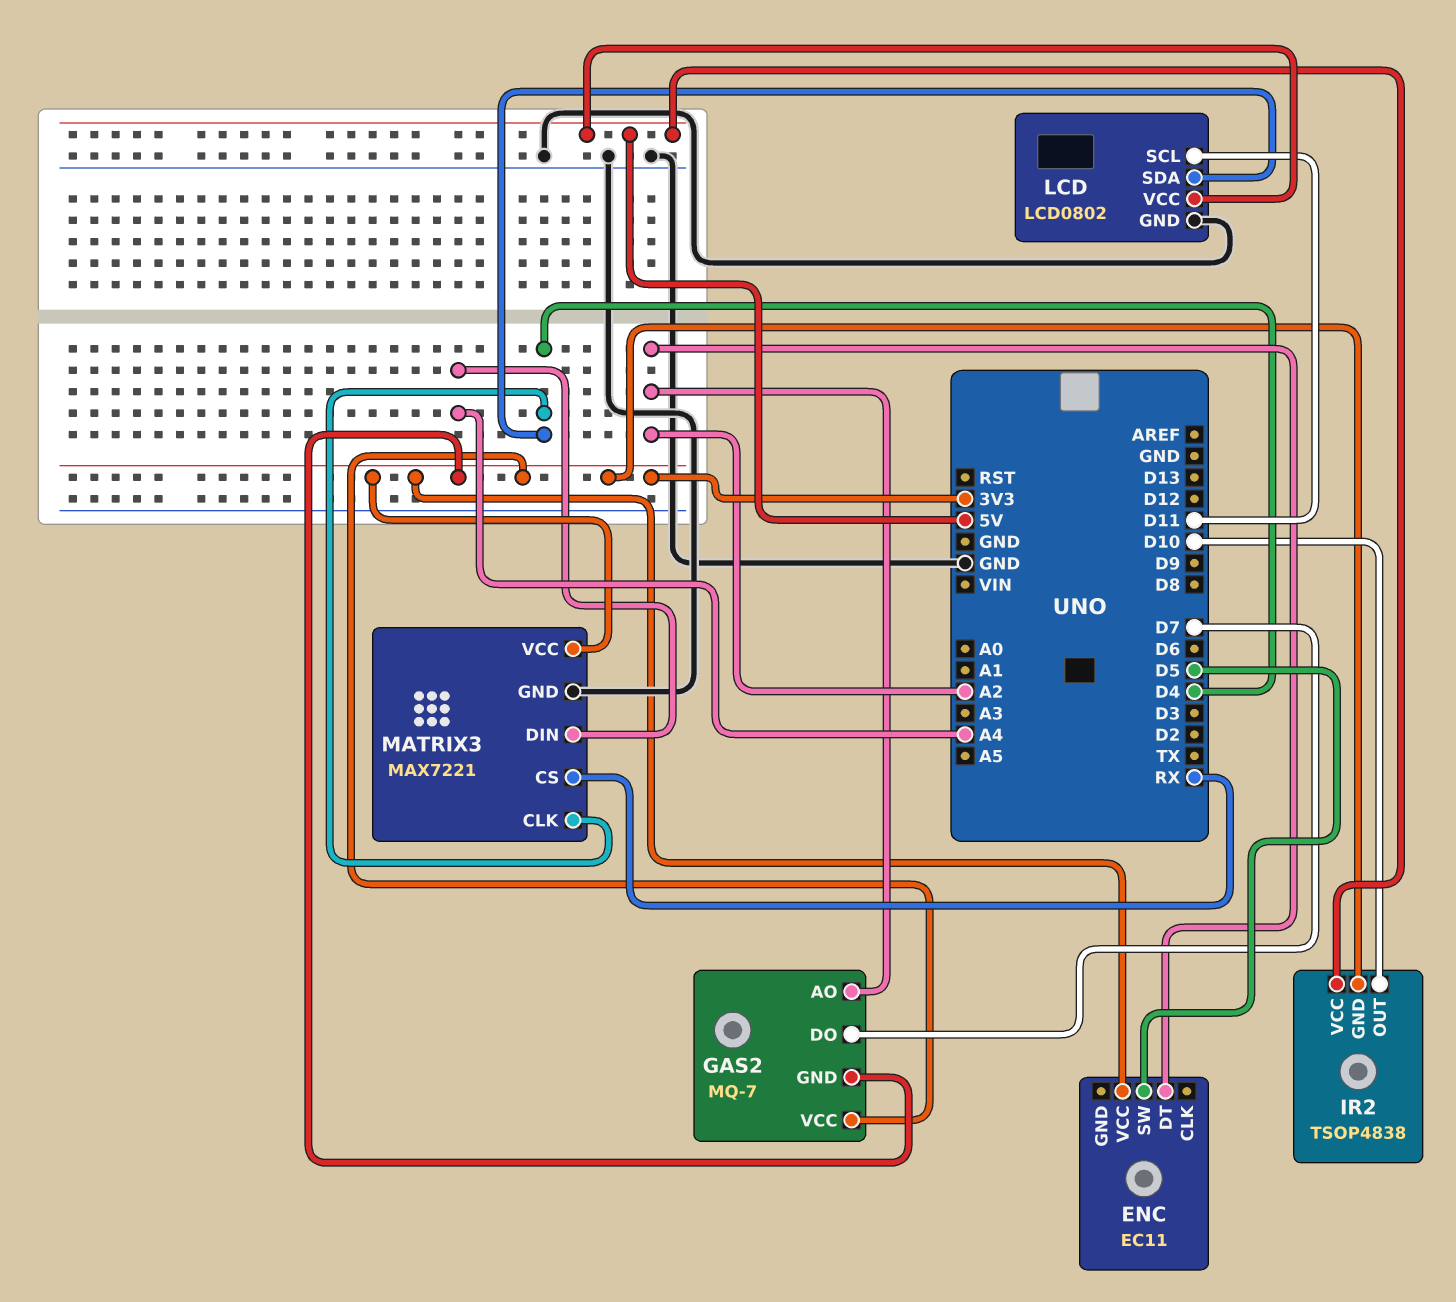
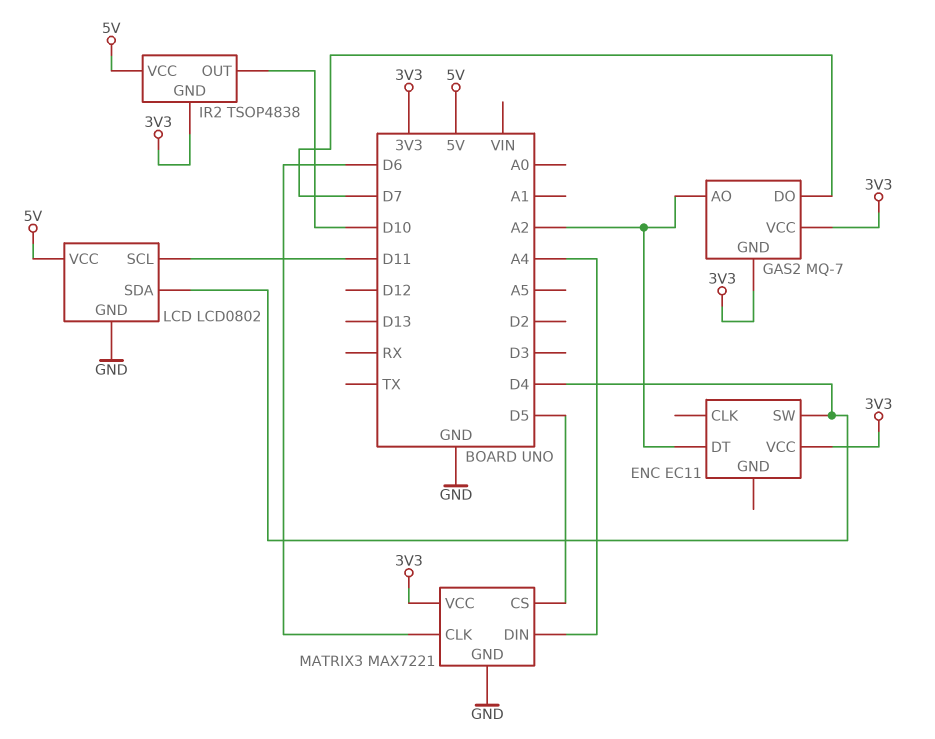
ENC pin SW: D5 -> D4
MATRIX3 pin CLK: D4 -> D6
MATRIX3 pin CS: RX -> D5

